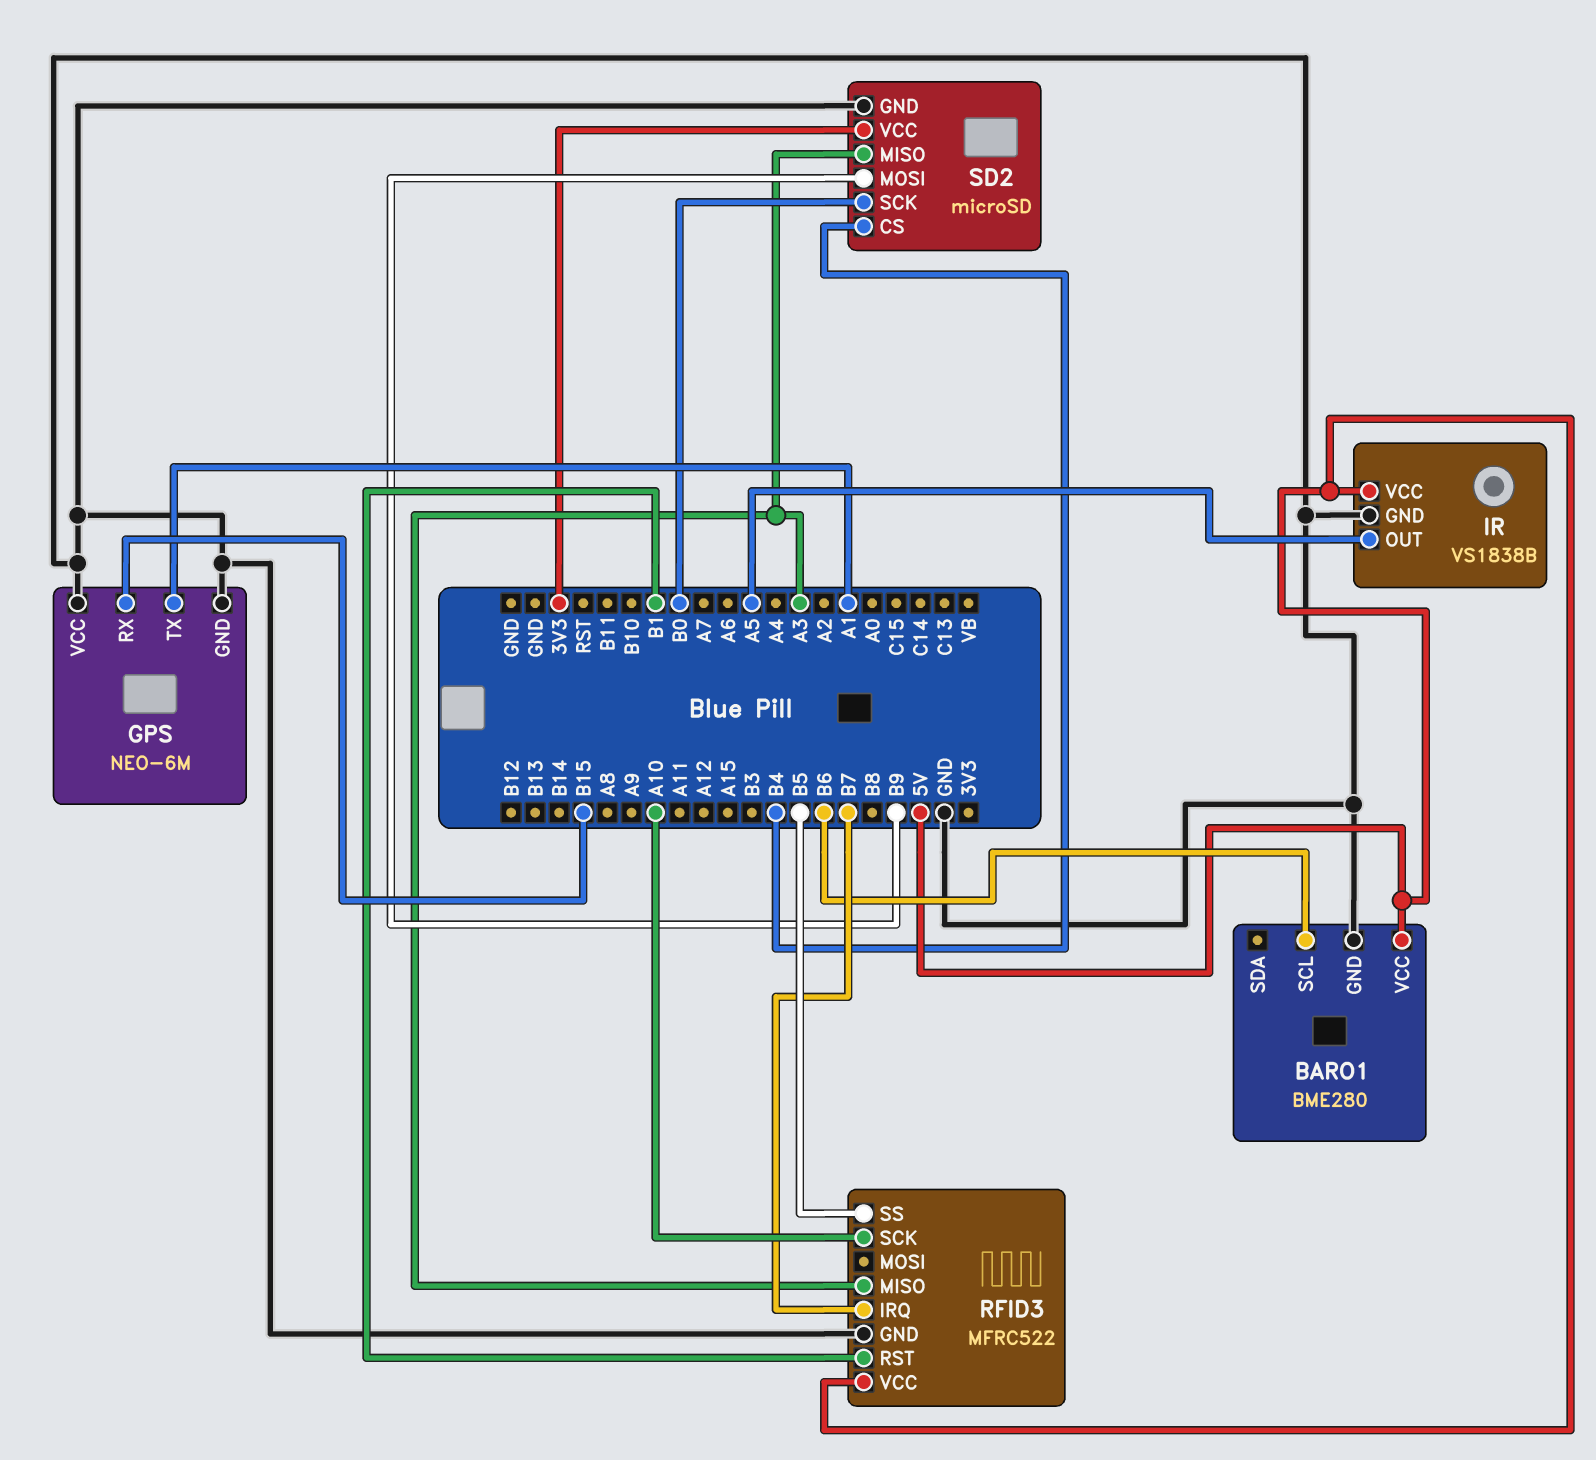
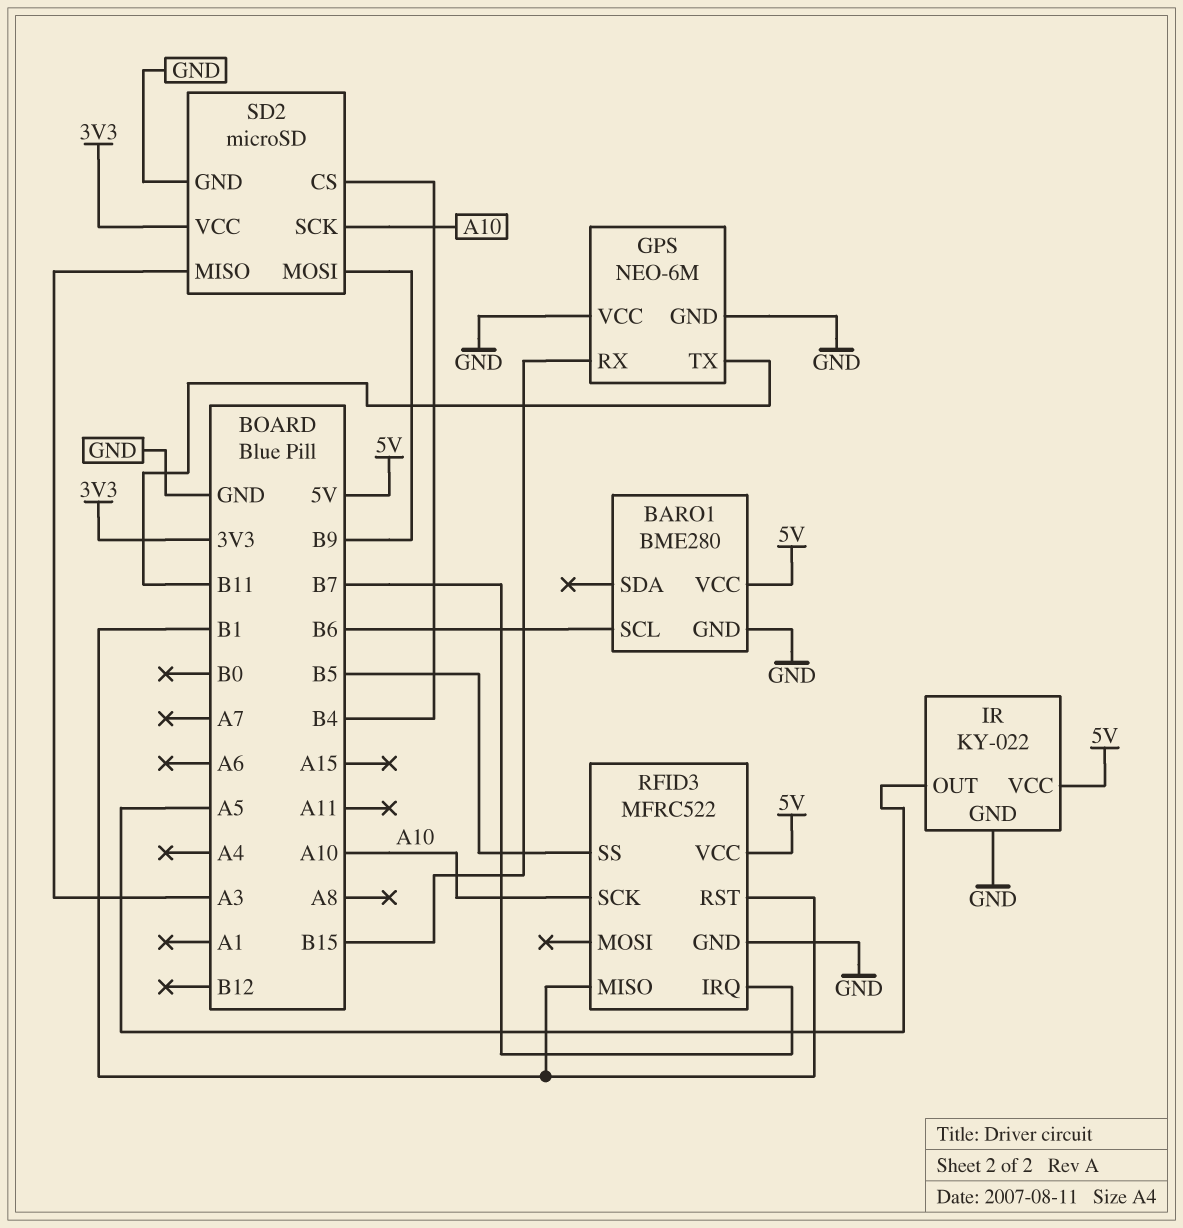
GPS pin TX: A1 -> B11
IR: VS1838B -> KY-022
RFID3 pin MISO: A3 -> B1
SD2 pin SCK: B0 -> A10

